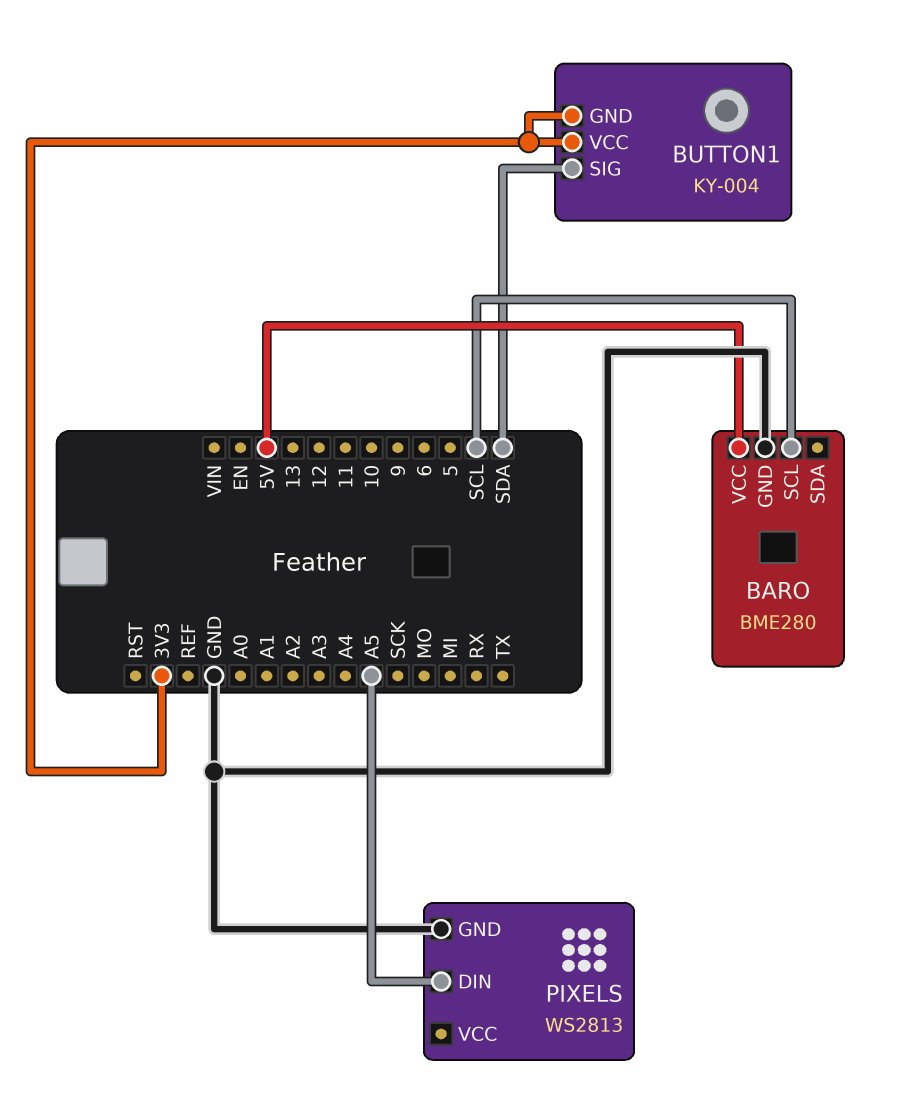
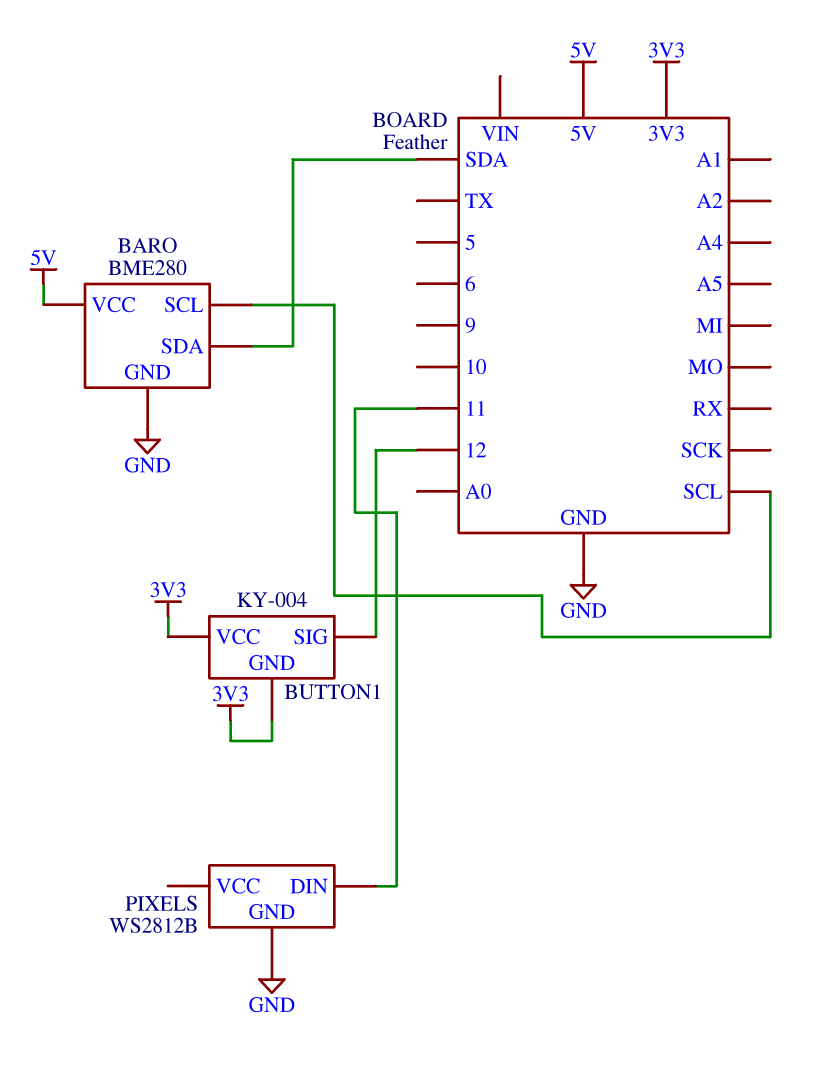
BARO pin SDA: none -> SDA
BUTTON1 pin SIG: SDA -> 12
PIXELS: WS2813 -> WS2812B
PIXELS pin DIN: A5 -> 11

